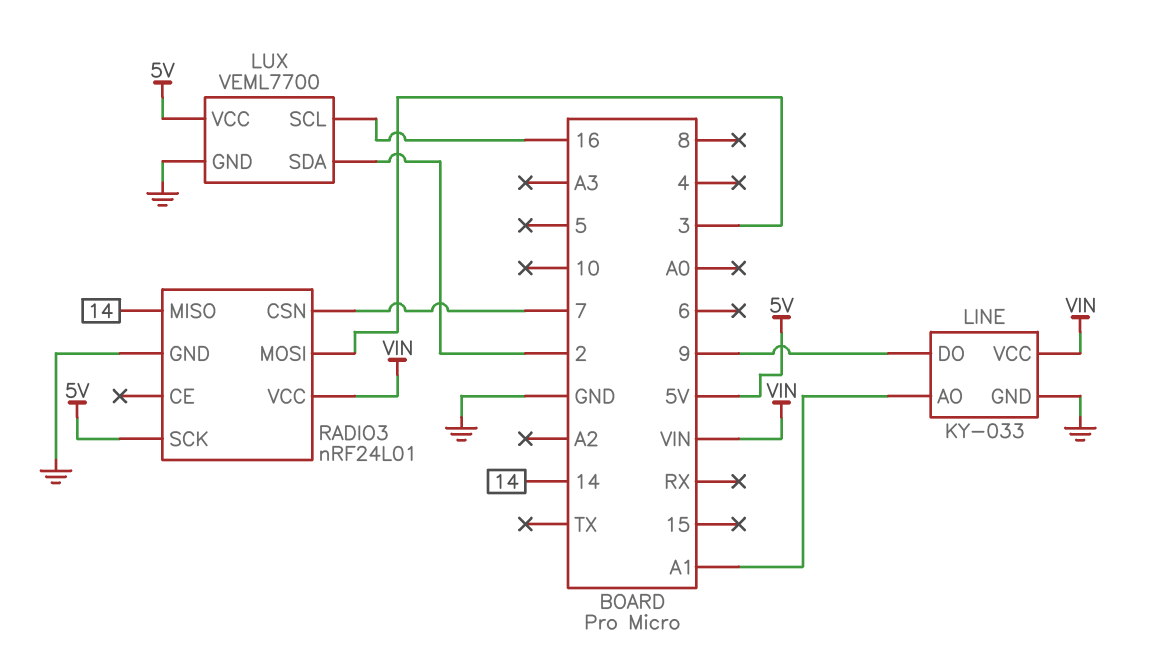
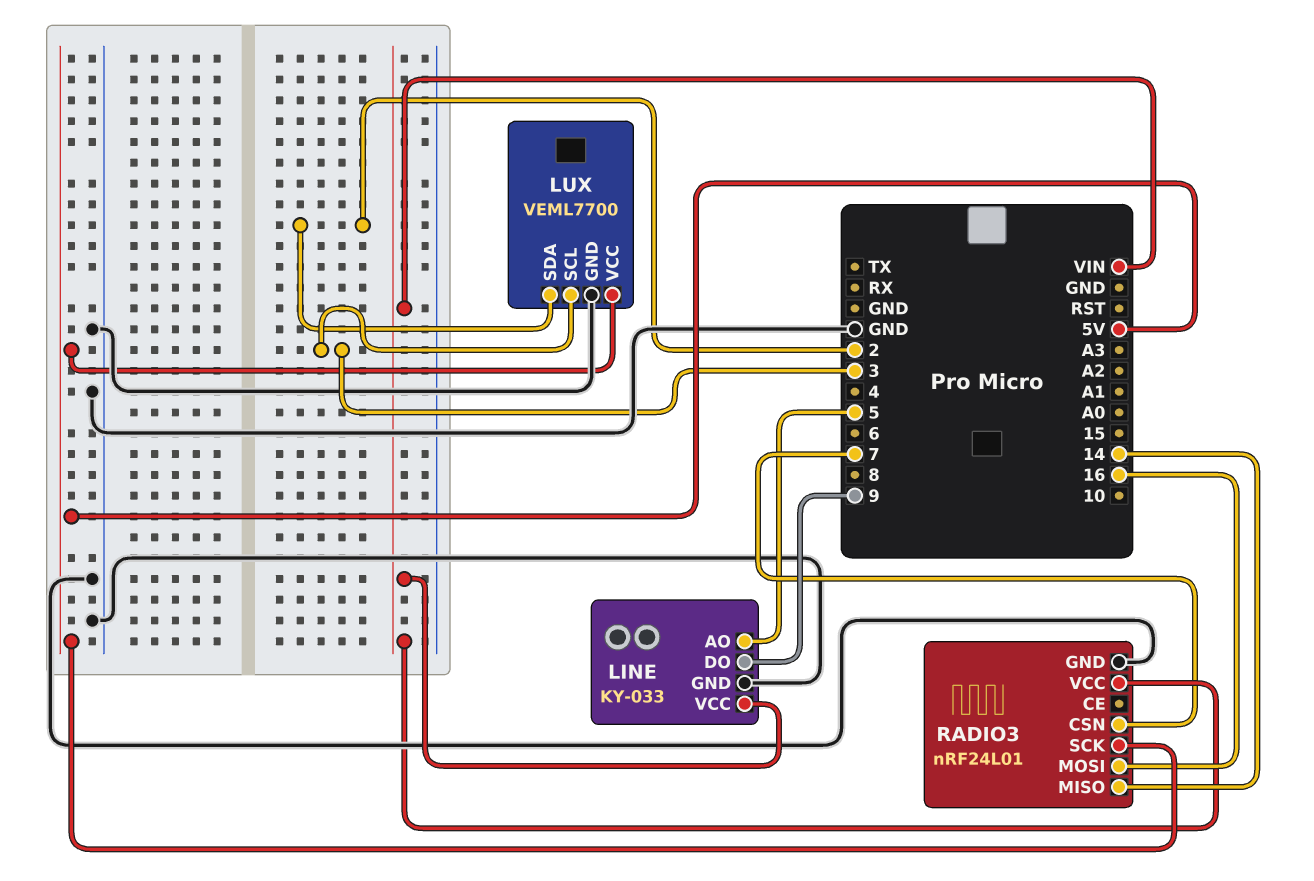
LINE pin AO: A1 -> 5
LUX pin SCL: 16 -> 3
RADIO3 pin MOSI: 3 -> 16

